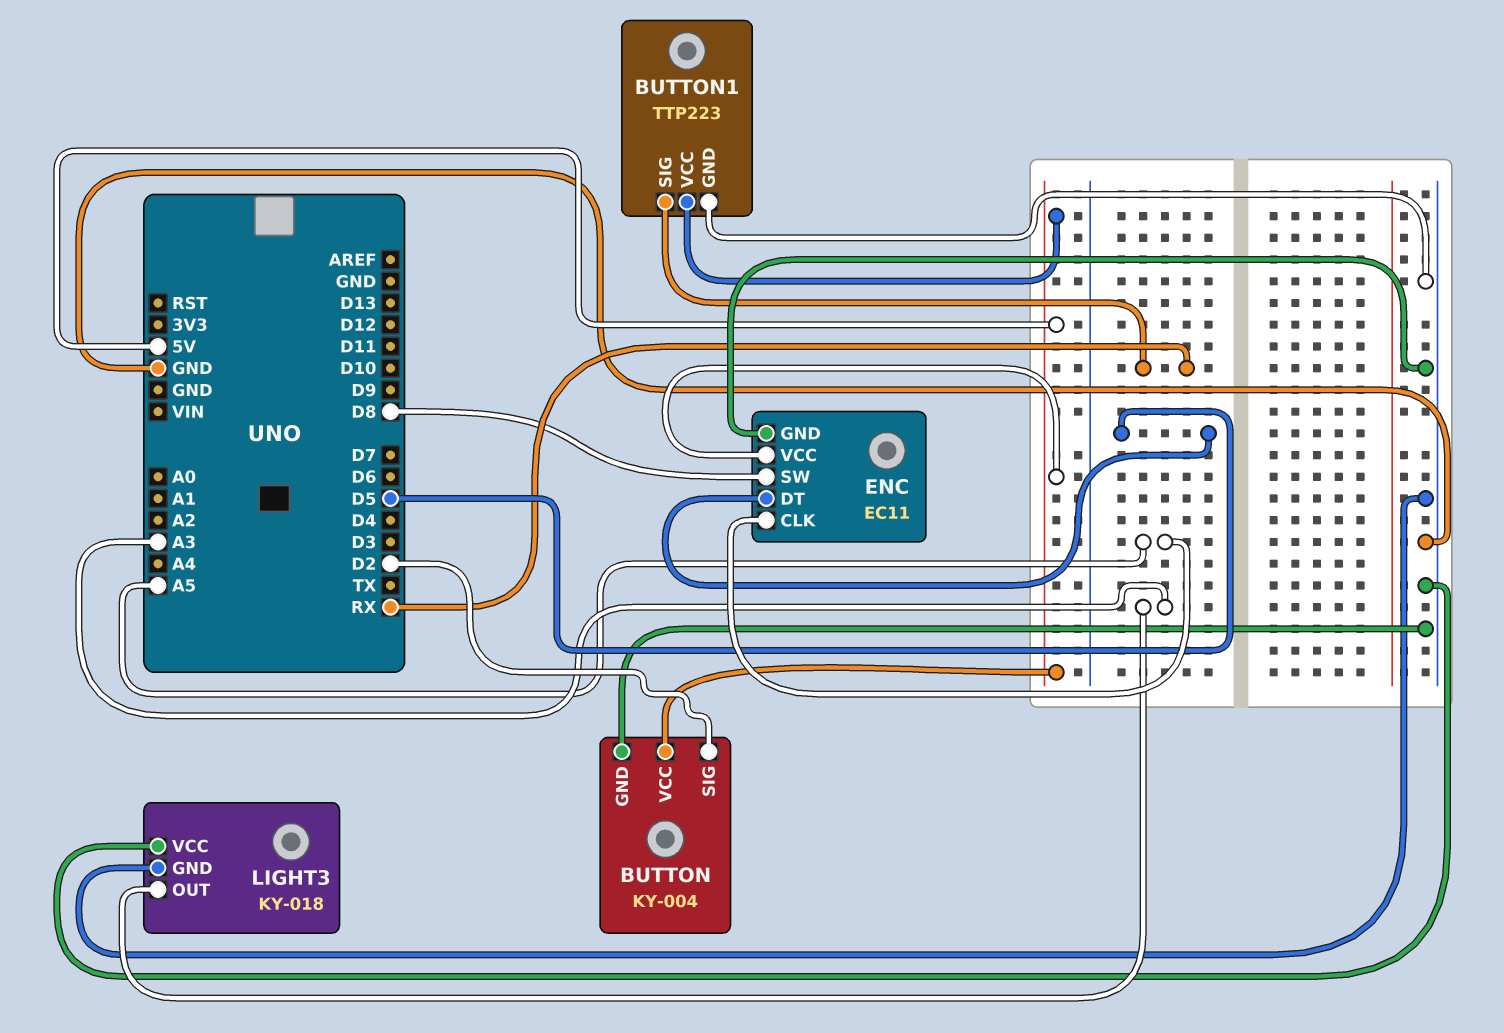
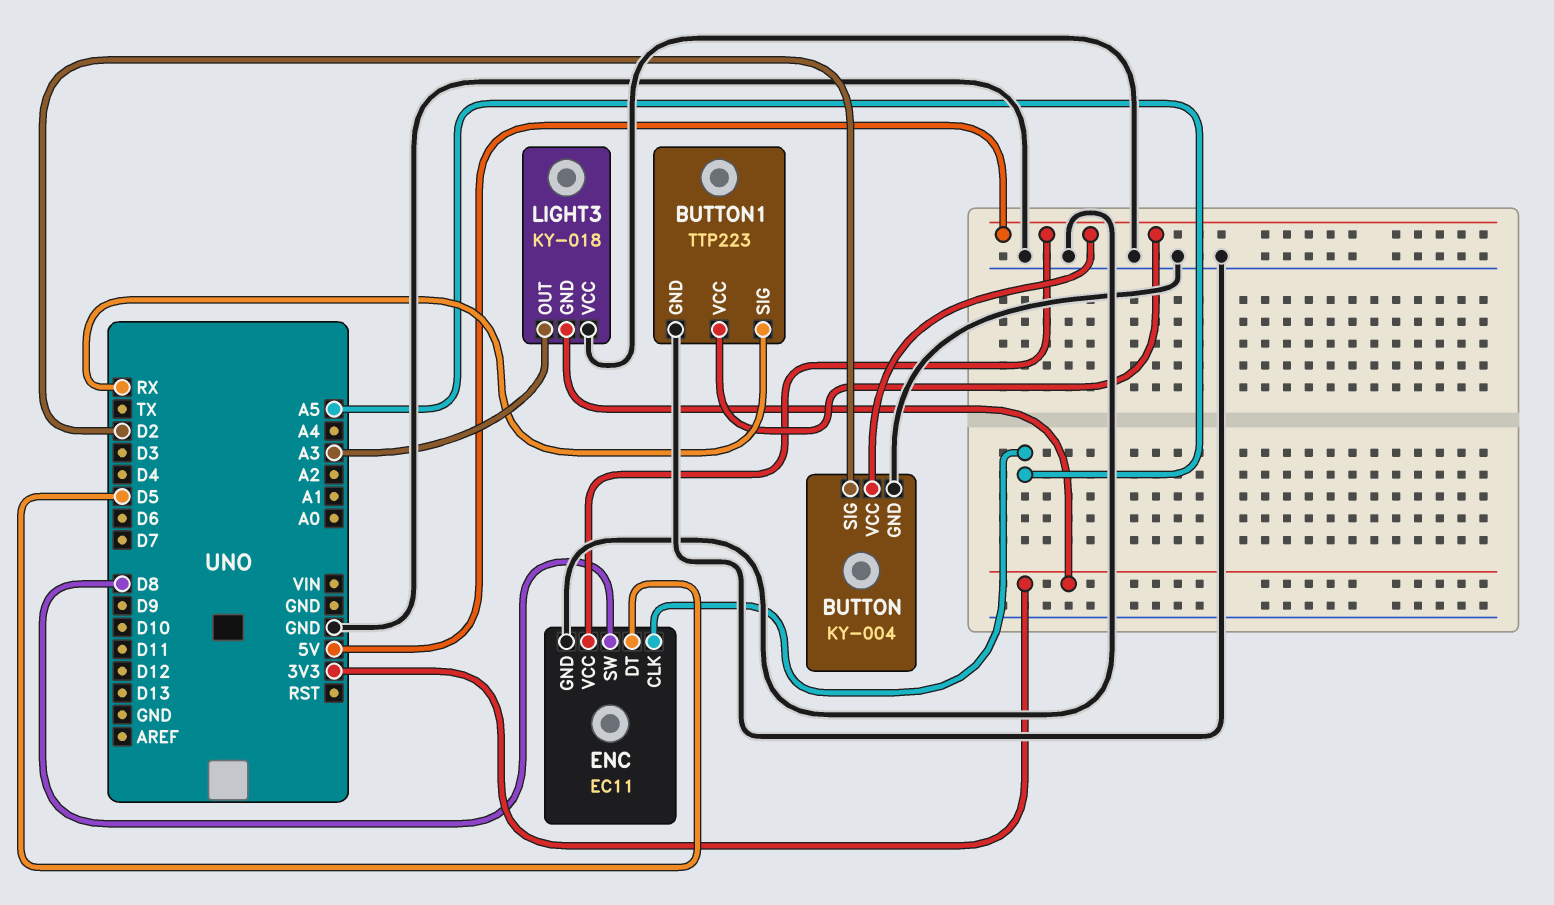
LIGHT3 pin GND: GND -> 3V3

